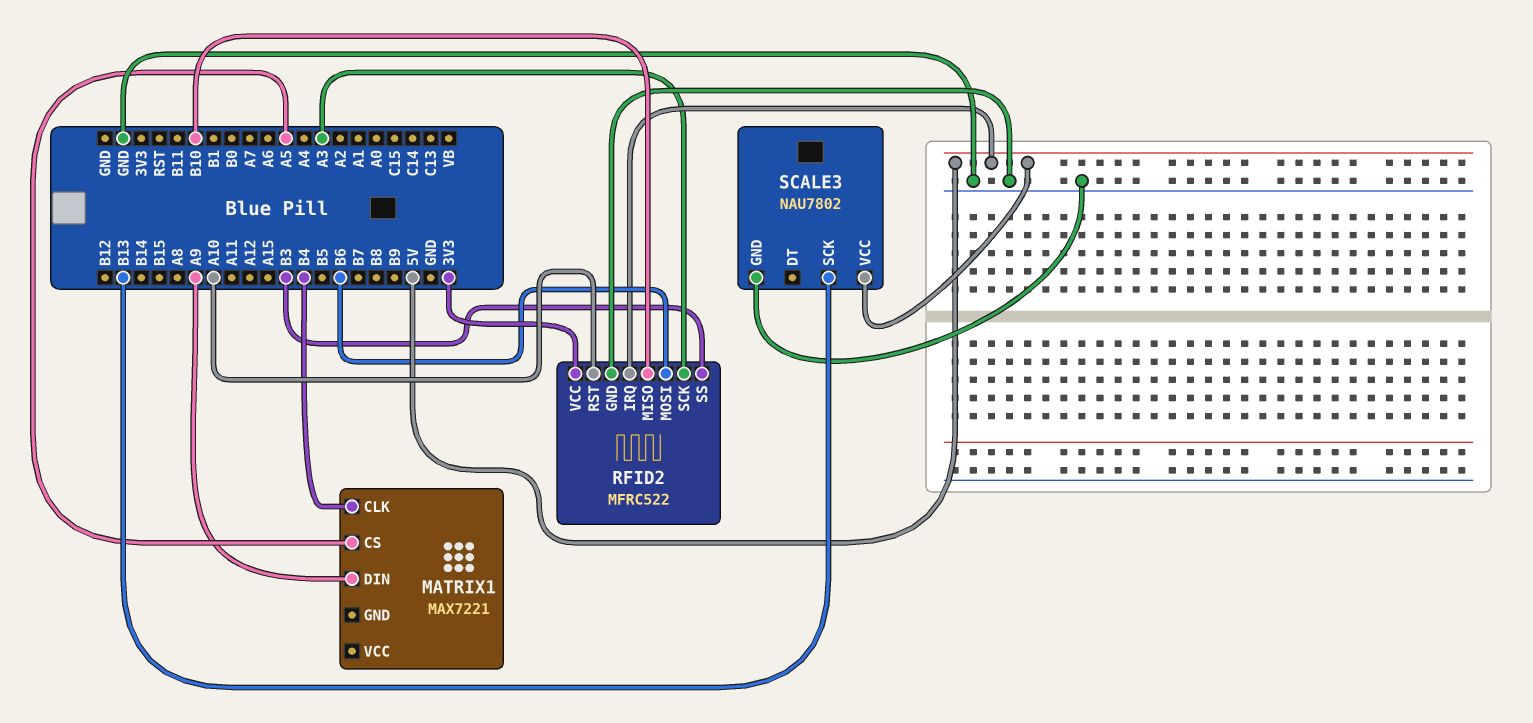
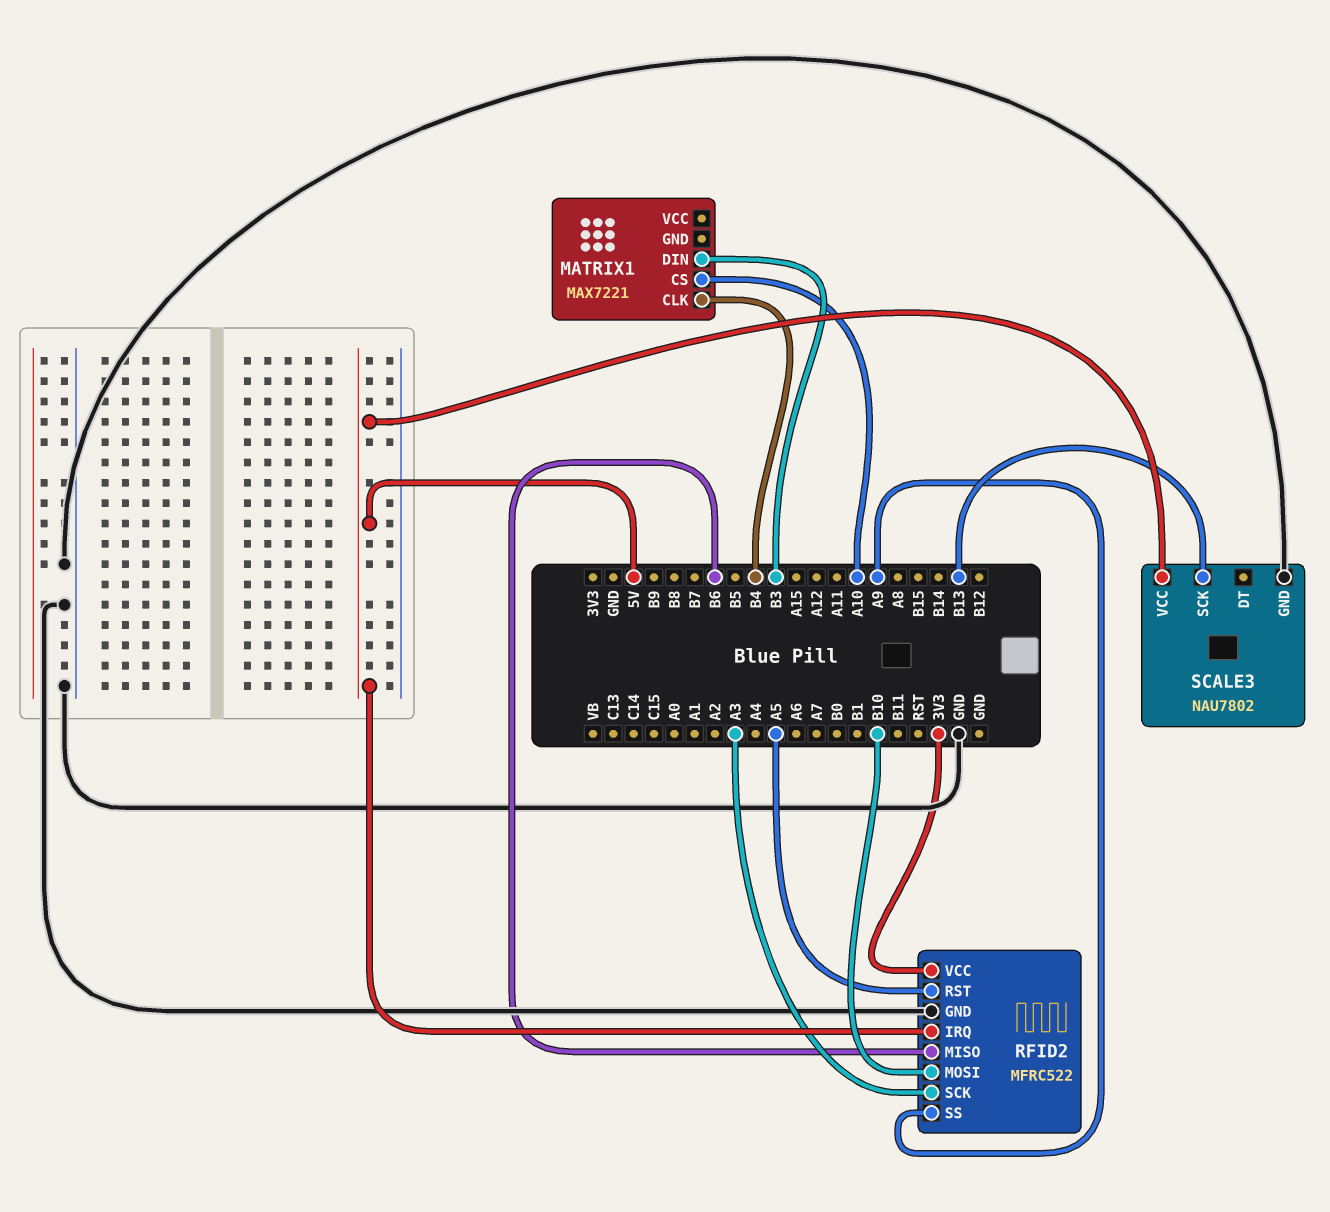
MATRIX1 pin CS: A5 -> A10
MATRIX1 pin DIN: A9 -> B3
RFID2 pin MISO: B10 -> B6
RFID2 pin MOSI: B6 -> B10
RFID2 pin RST: A10 -> A5
RFID2 pin SS: B3 -> A9

